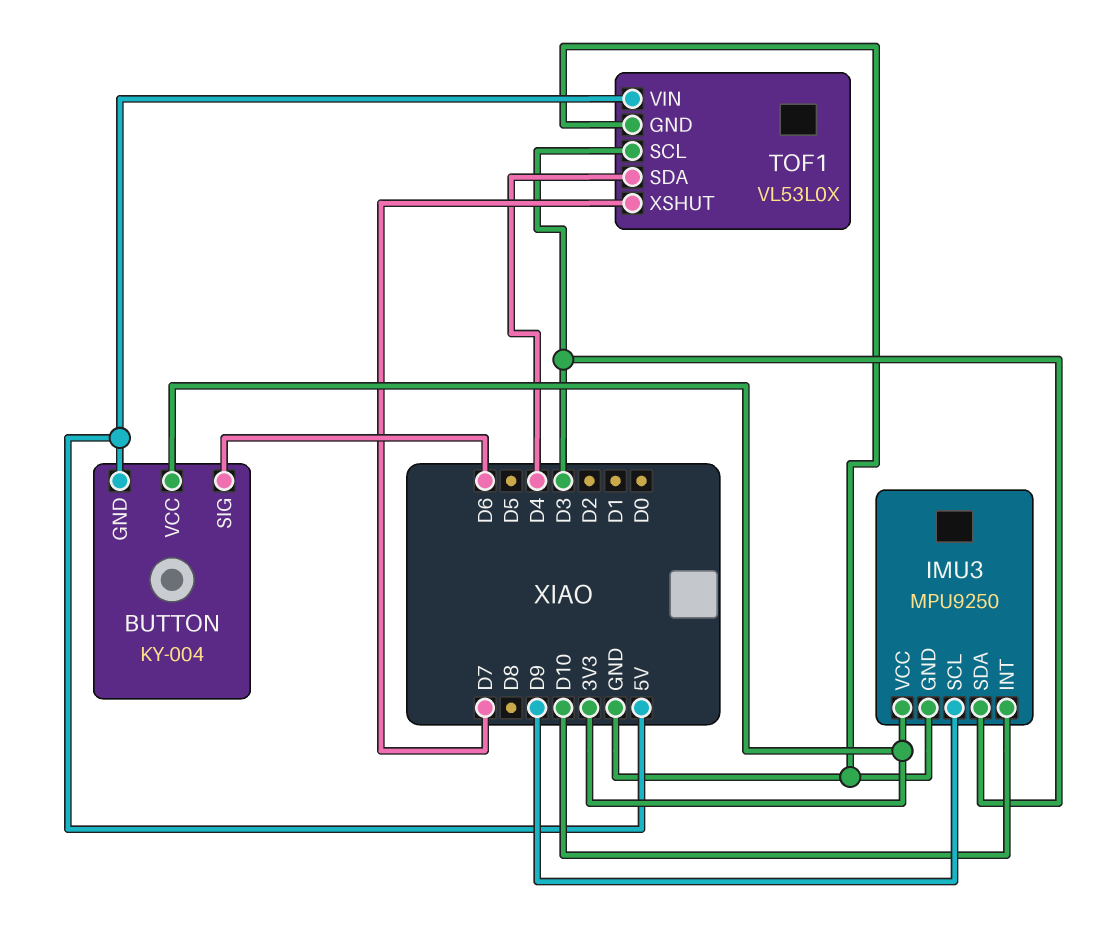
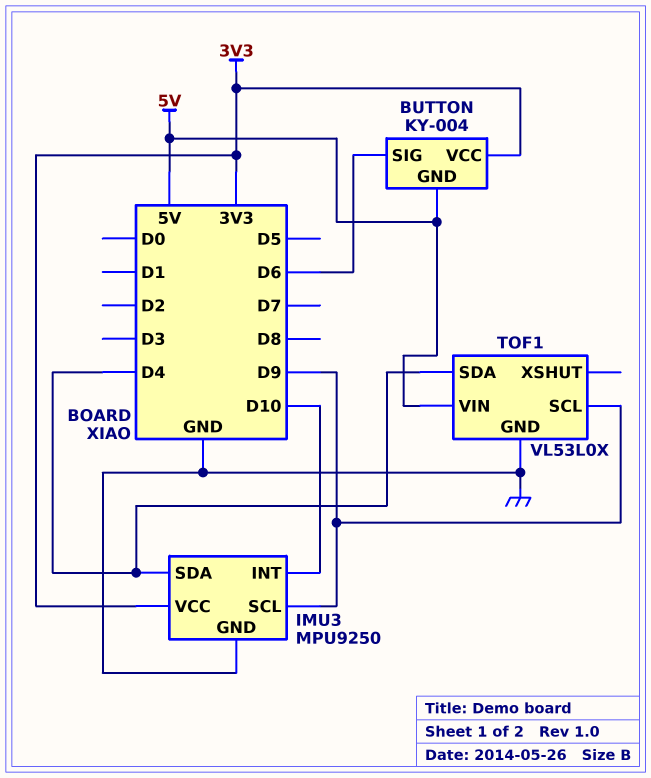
IMU3 pin SDA: D3 -> D4
TOF1 pin SCL: D3 -> D9
TOF1 pin XSHUT: D7 -> none

